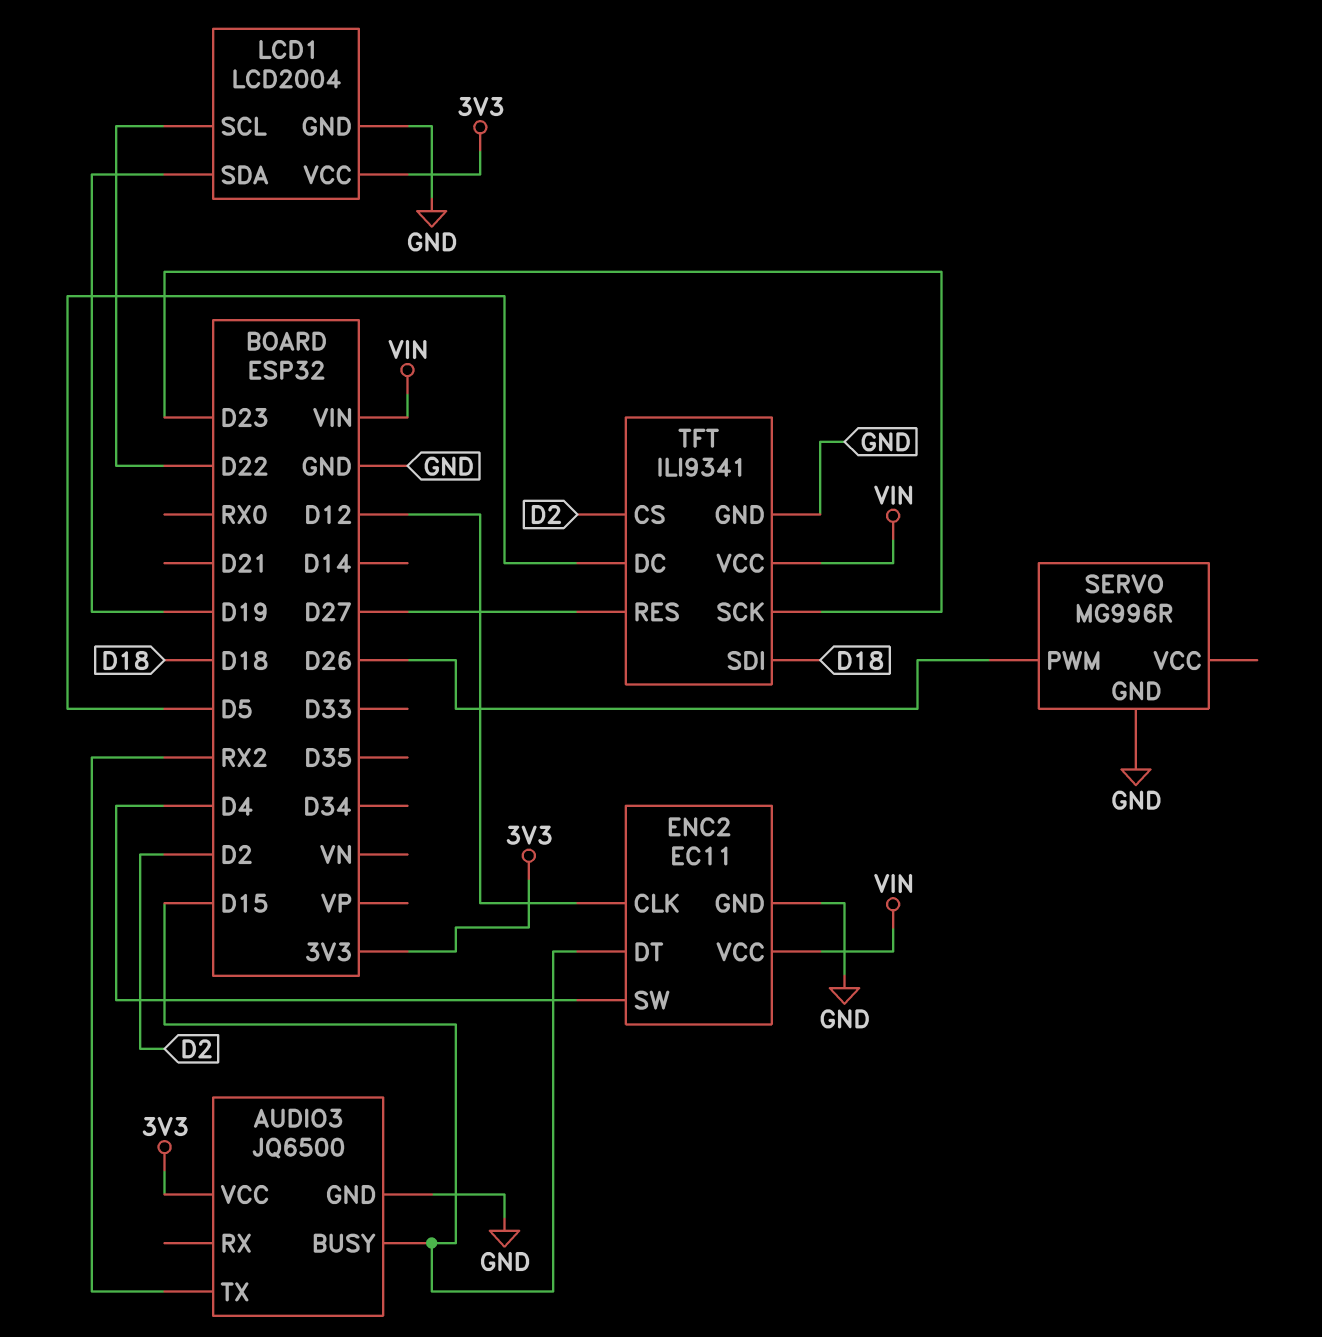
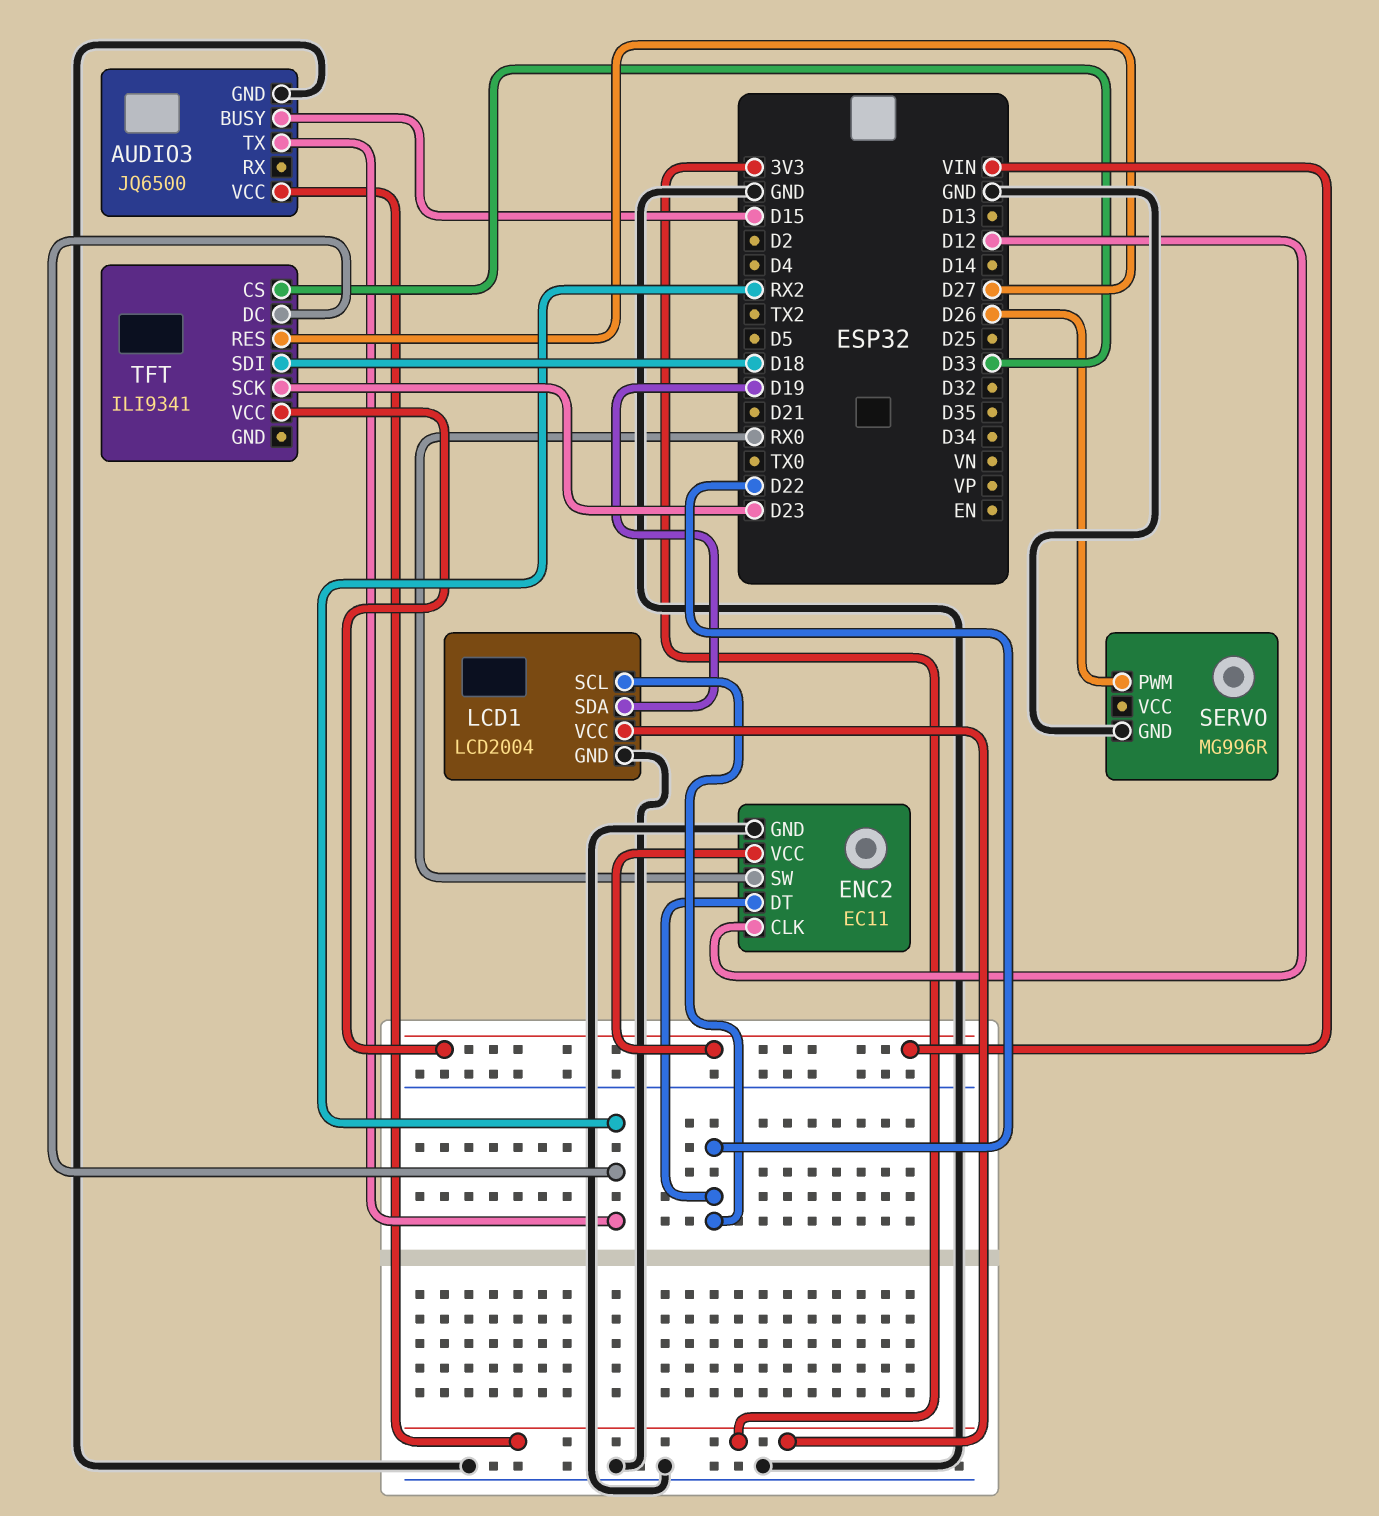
ENC2 pin DT: D15 -> D22
ENC2 pin SW: D4 -> RX0
TFT pin CS: D2 -> D33
TFT pin DC: D5 -> RX2
TFT pin GND: GND -> none

